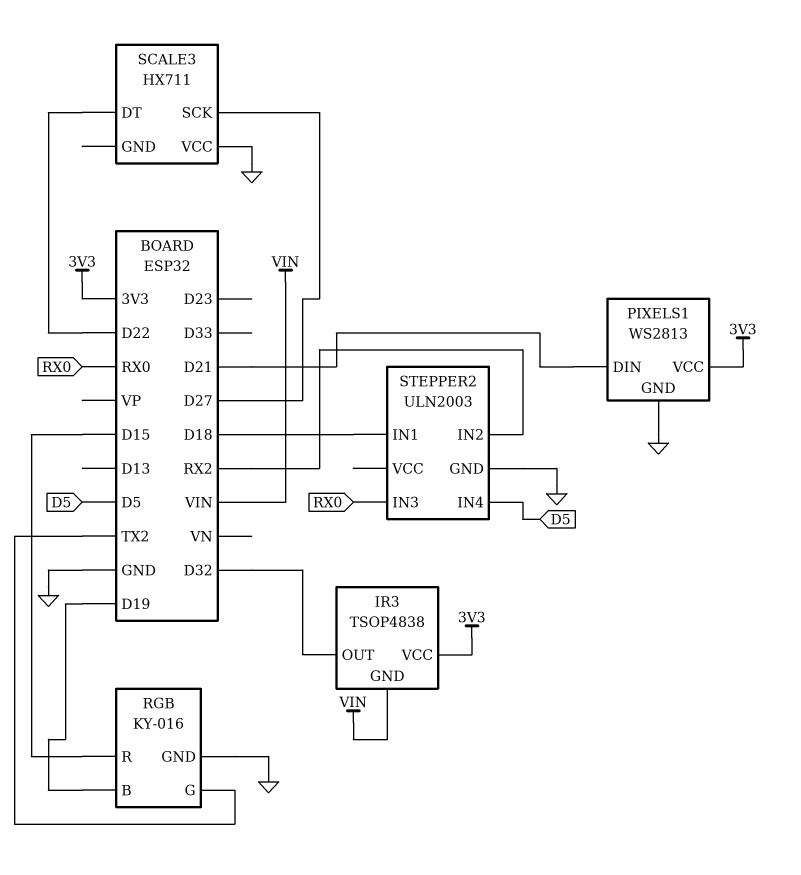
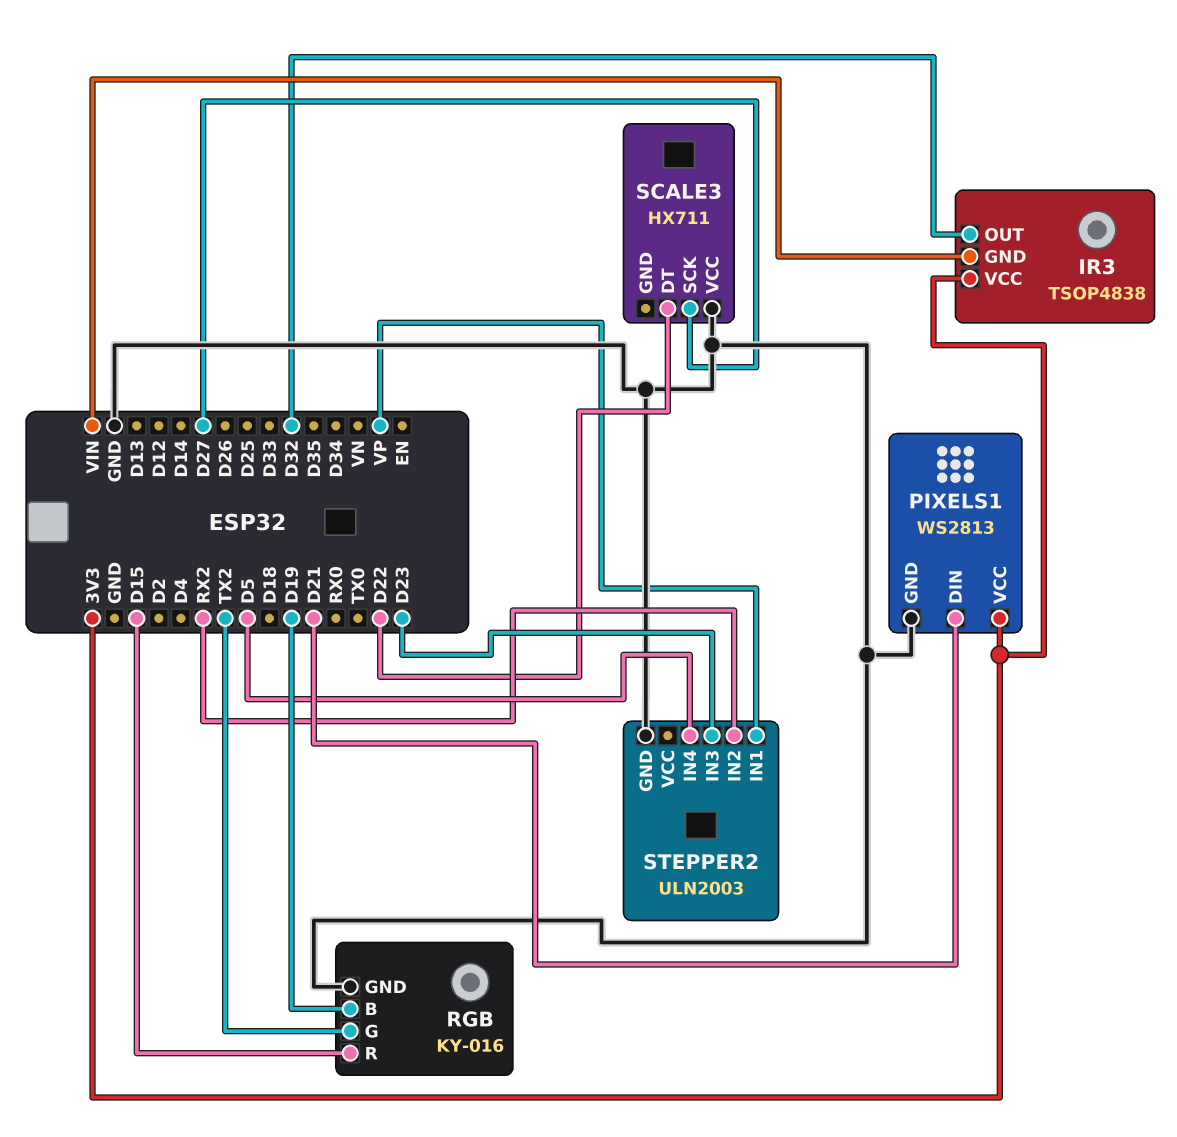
STEPPER2 pin IN1: D18 -> VP
STEPPER2 pin IN3: RX0 -> D23

